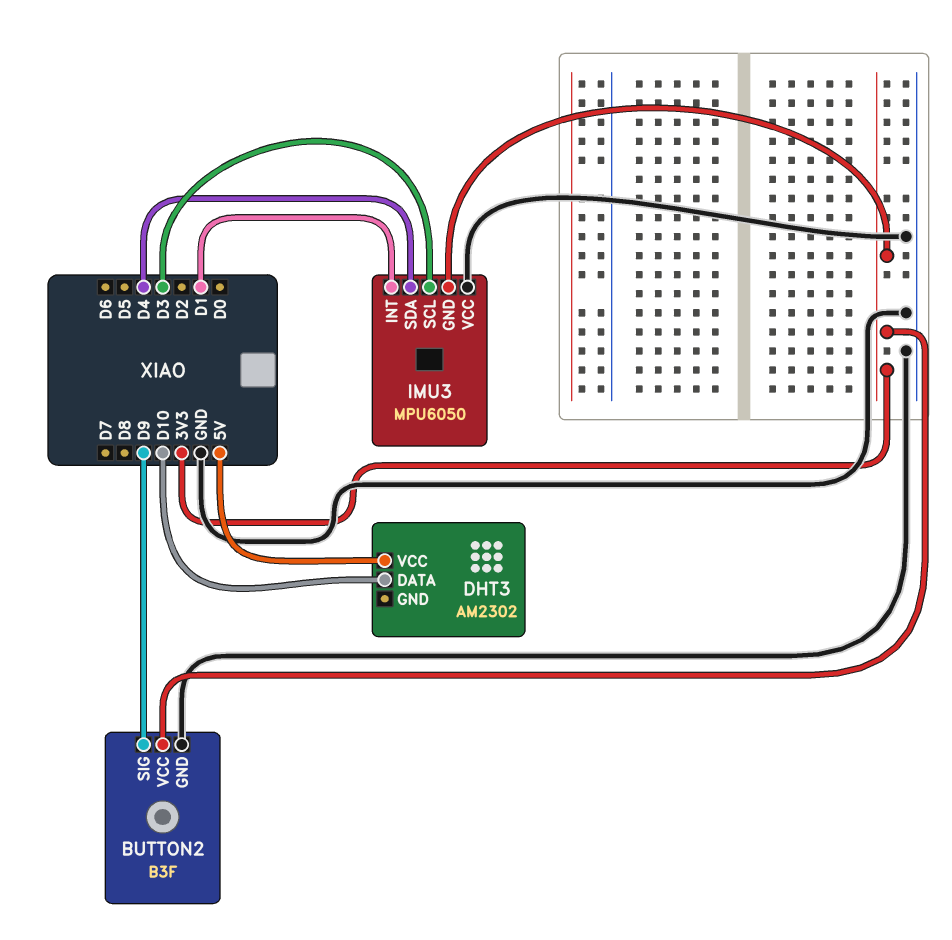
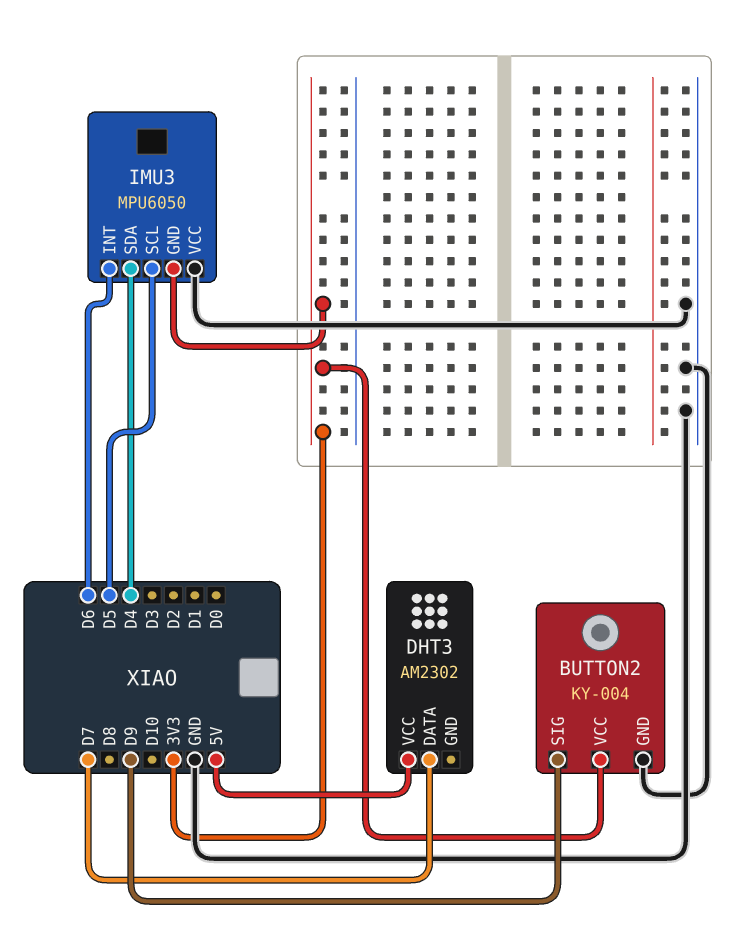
BUTTON2: B3F -> KY-004
DHT3 pin DATA: D10 -> D7
IMU3 pin INT: D1 -> D6
IMU3 pin SCL: D3 -> D5

